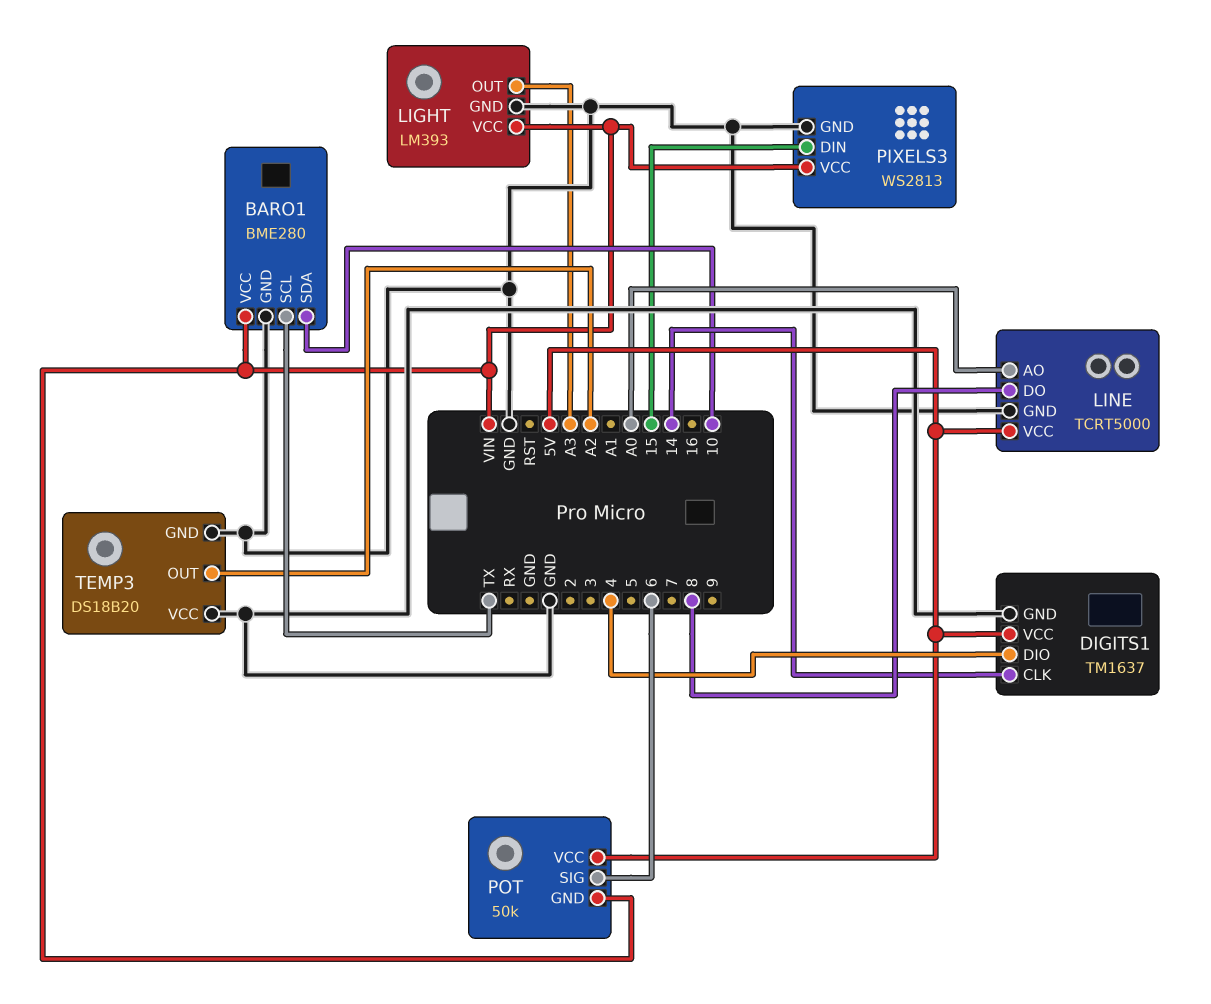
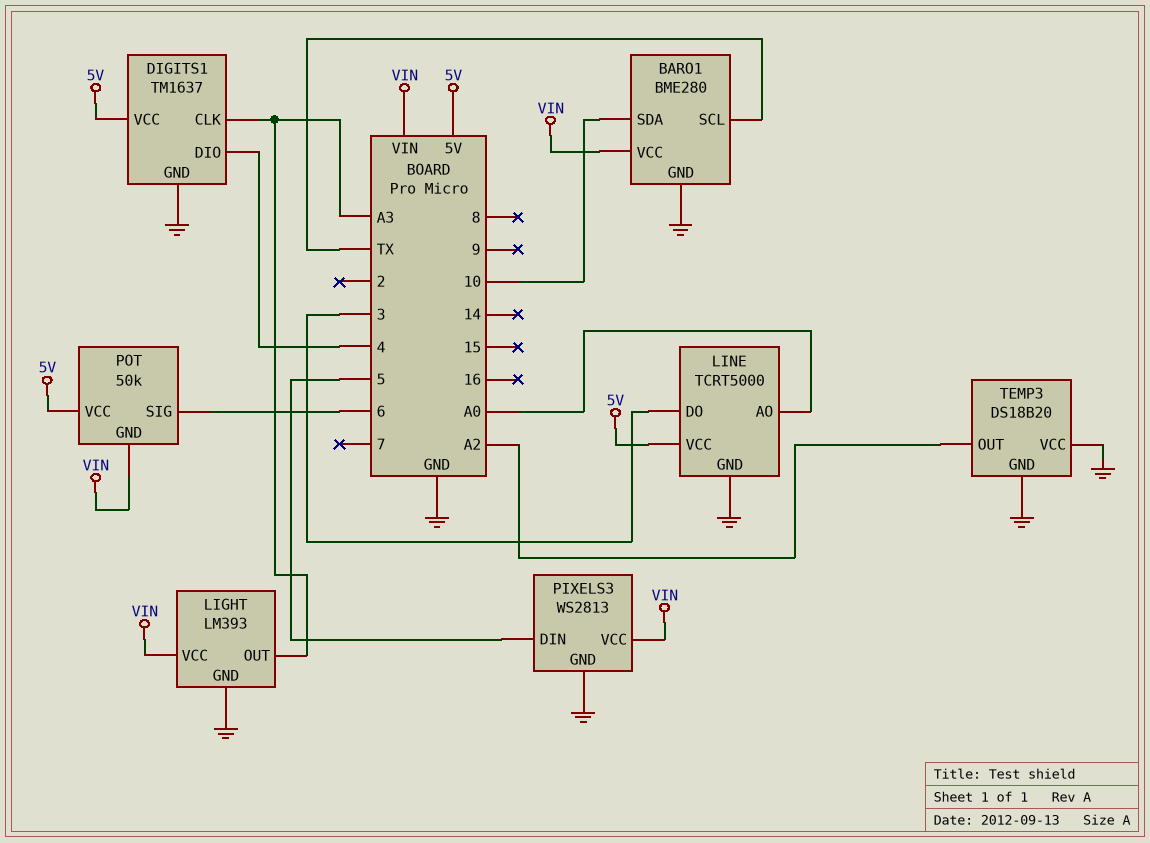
DIGITS1 pin CLK: 14 -> A3
LINE pin DO: 8 -> 3
PIXELS3 pin DIN: 15 -> 5

